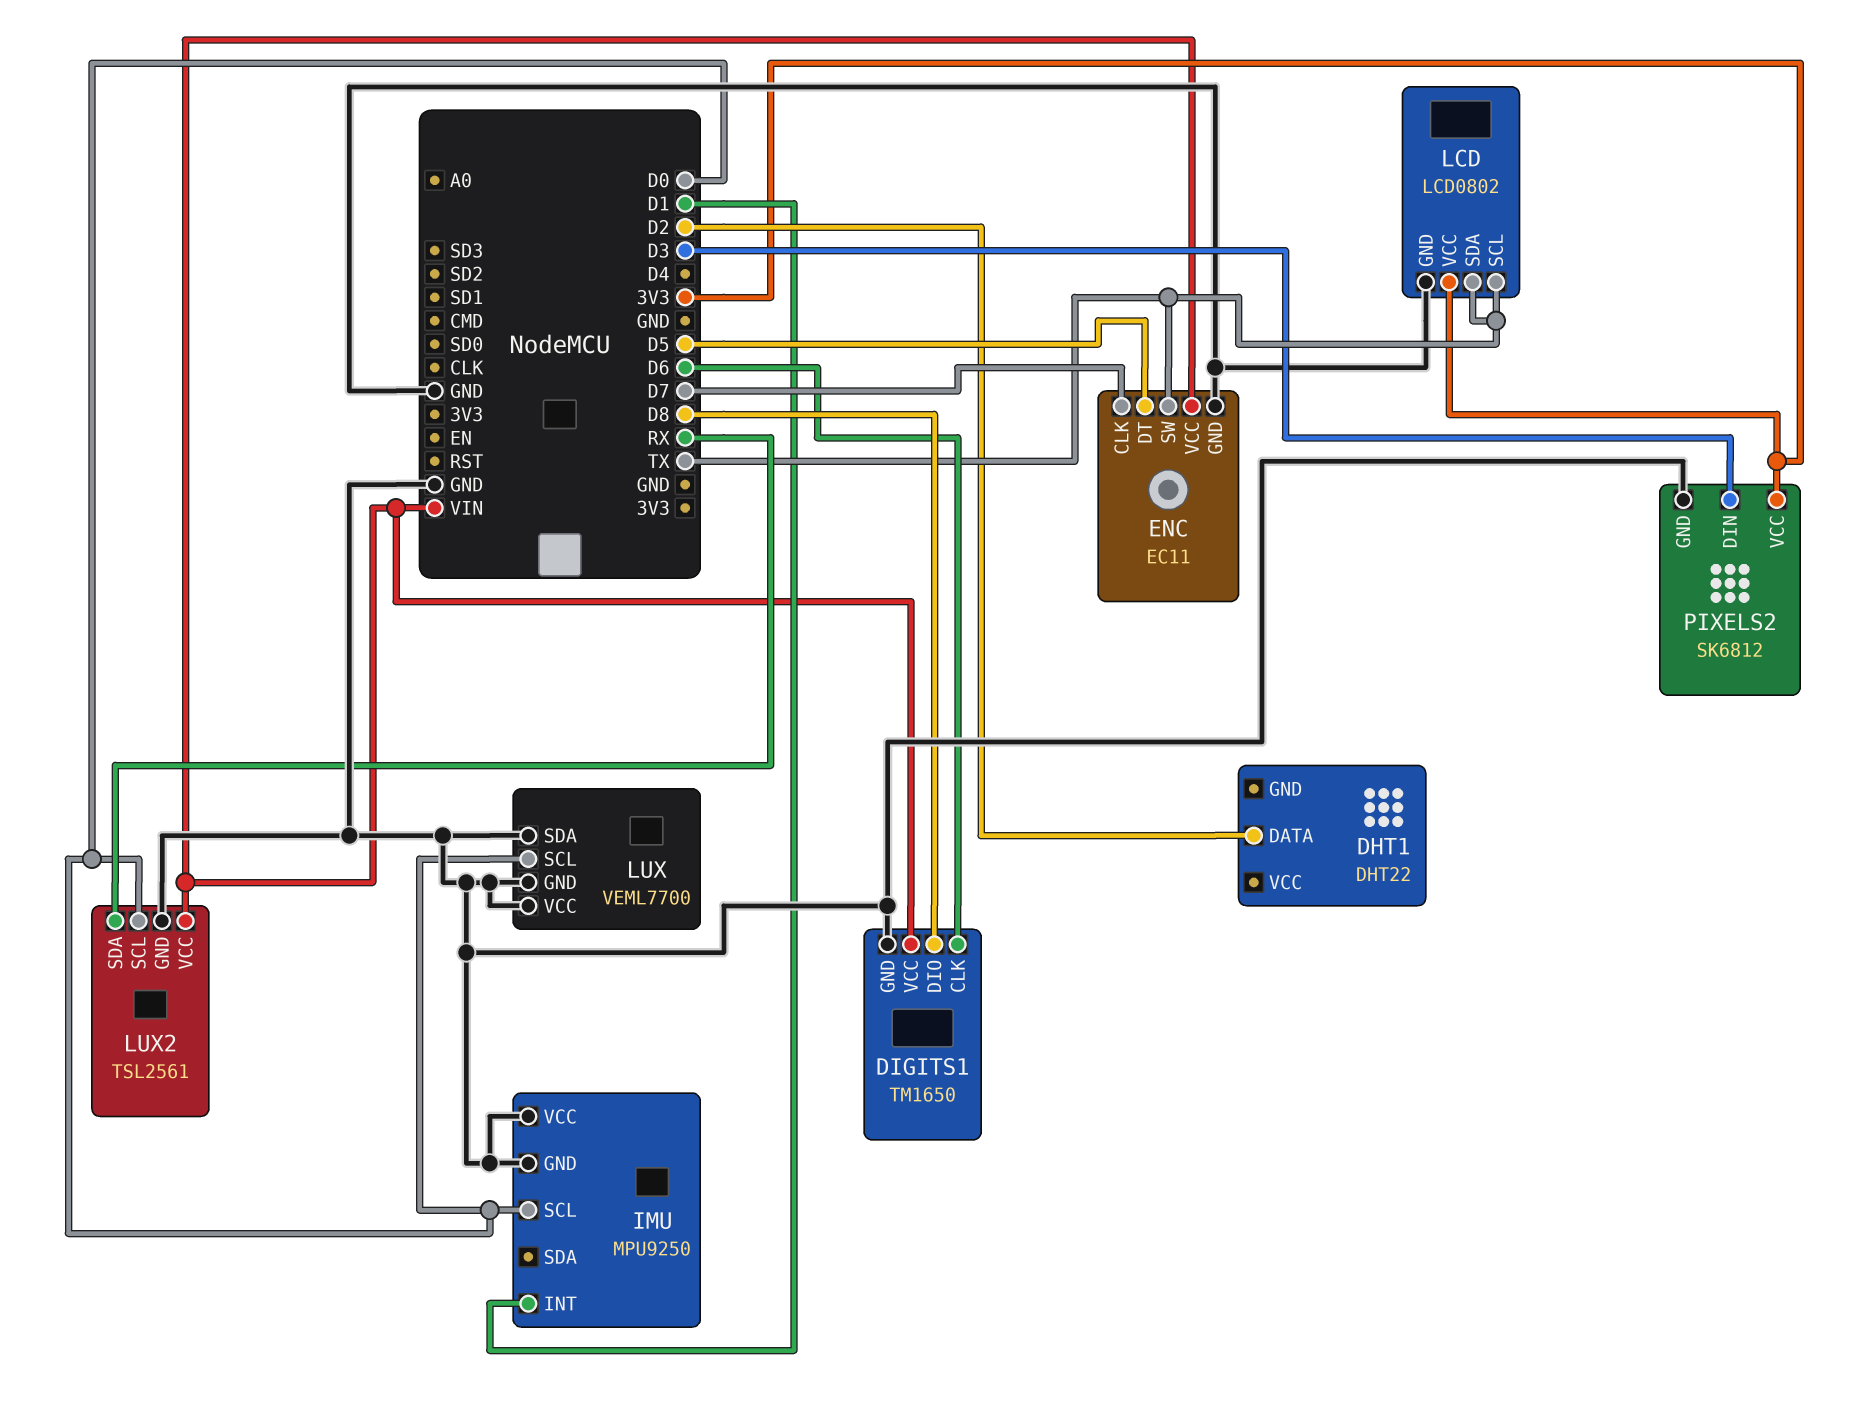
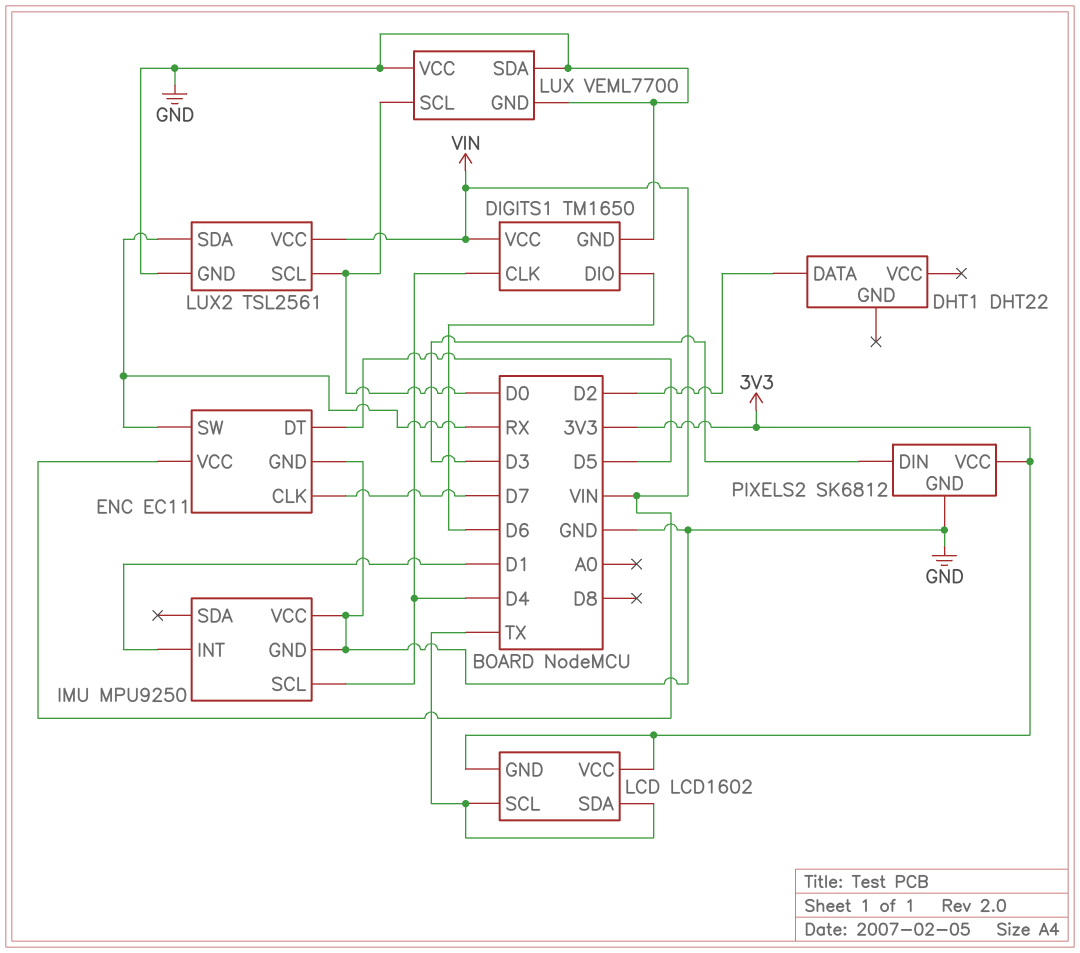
DIGITS1 pin CLK: D6 -> D4
DIGITS1 pin DIO: D8 -> D6
ENC pin SW: TX -> RX
IMU pin SCL: D0 -> D4
LCD: LCD0802 -> LCD1602
LCD pin GND: GND -> 3V3

